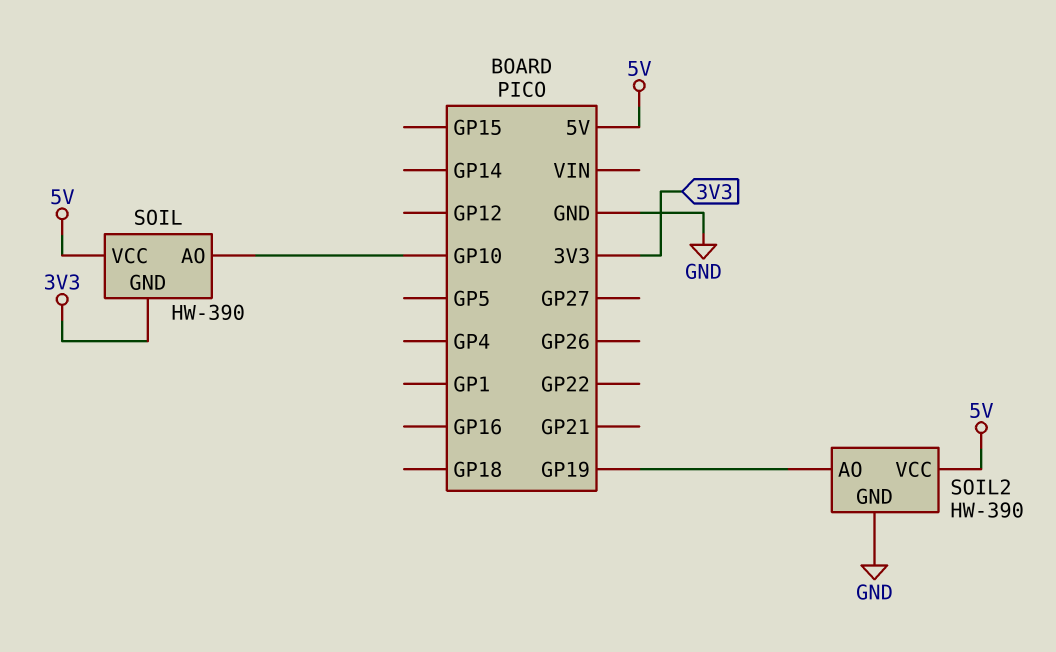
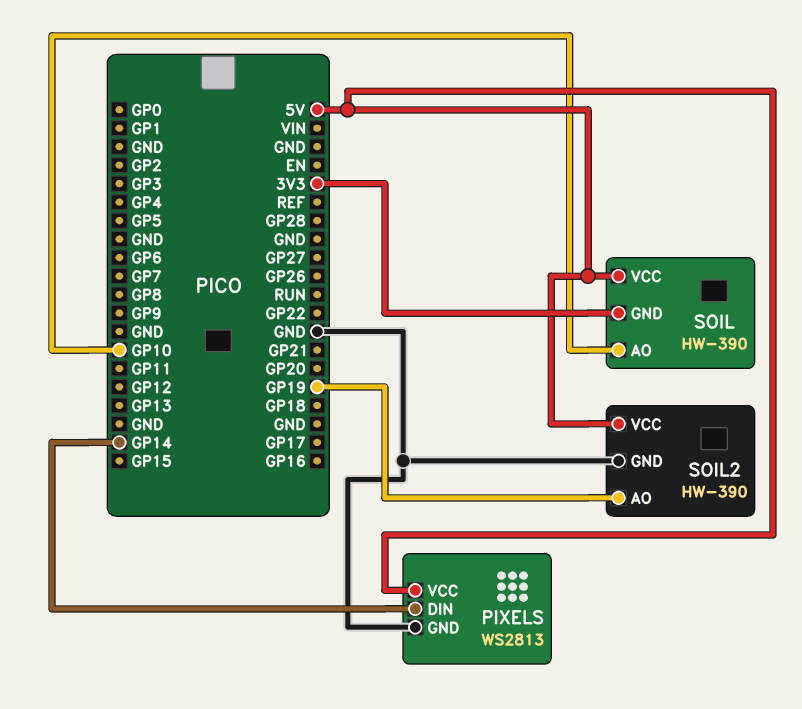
PIXELS: none -> WS2813
PIXELS pin DIN: none -> GP14
PIXELS pin GND: none -> GND
PIXELS pin VCC: none -> 5V

